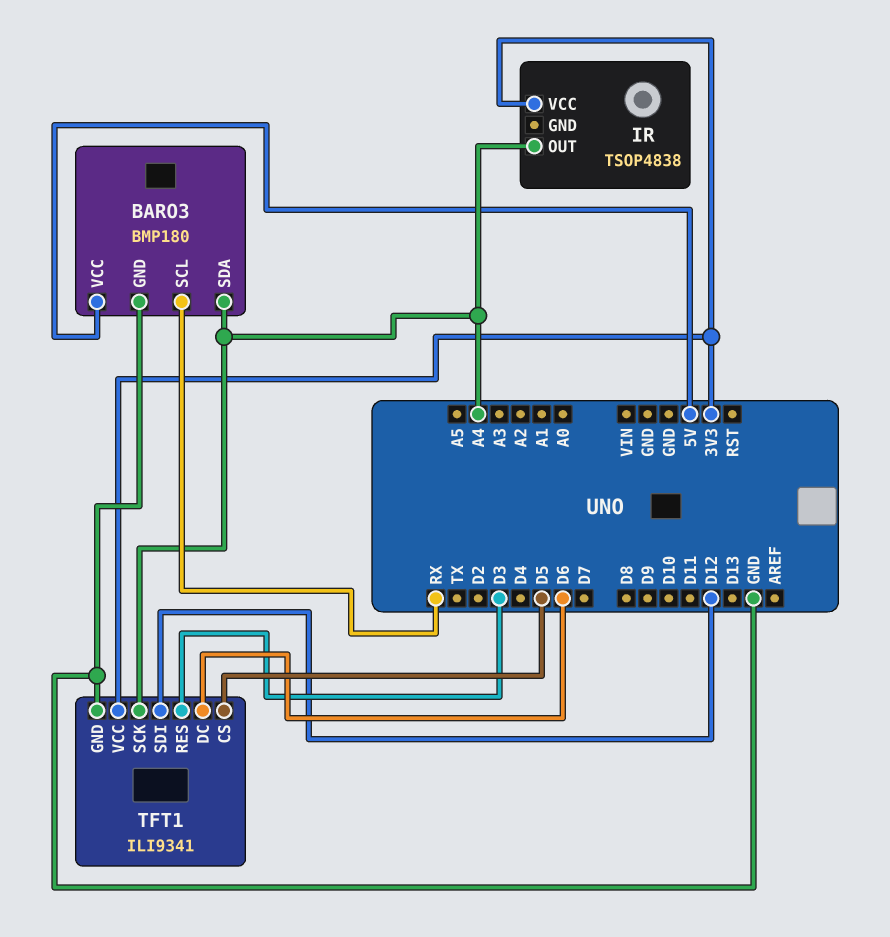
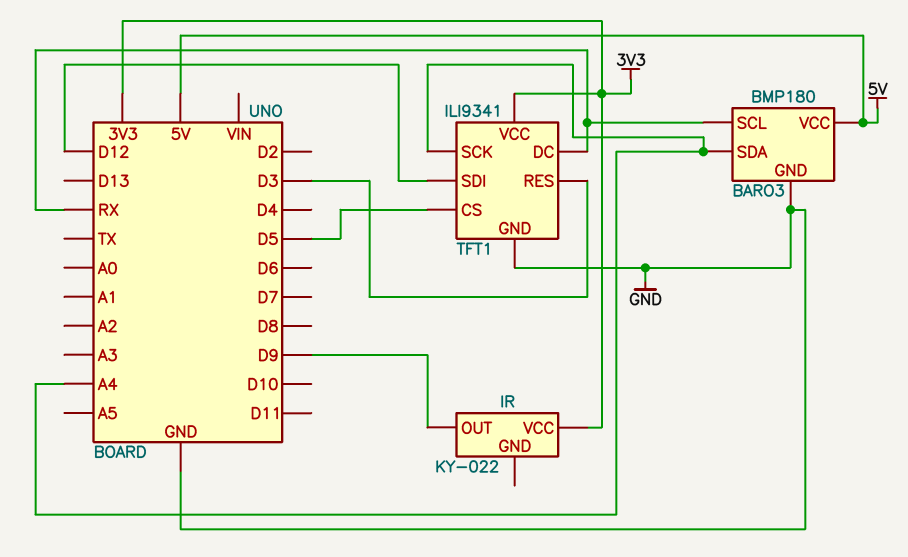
IR: TSOP4838 -> KY-022
IR pin OUT: A4 -> D9
TFT1 pin DC: D6 -> RX

